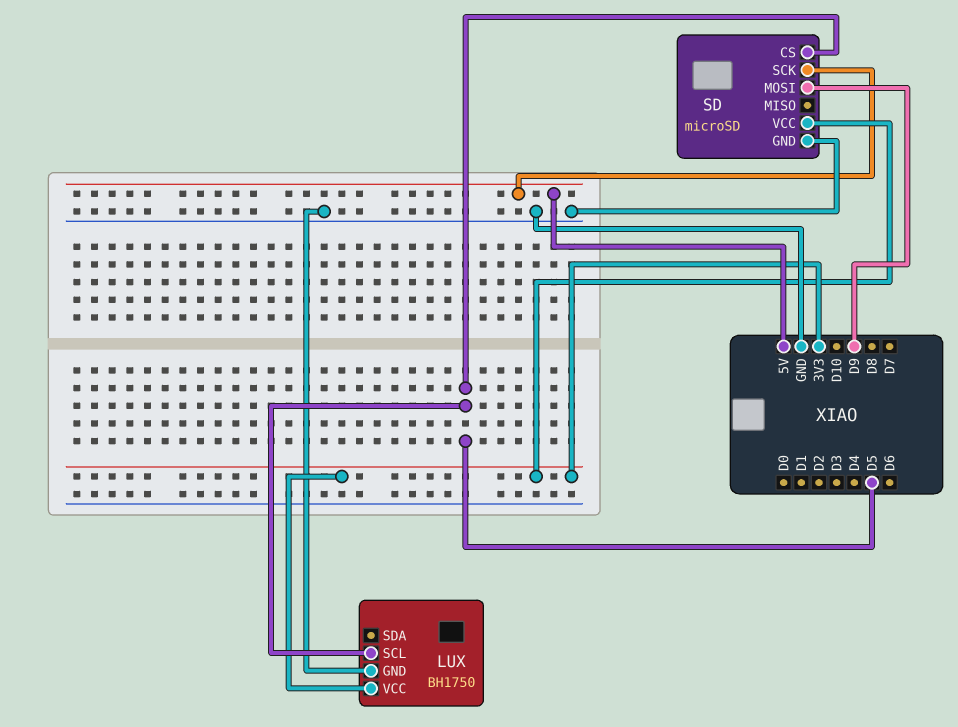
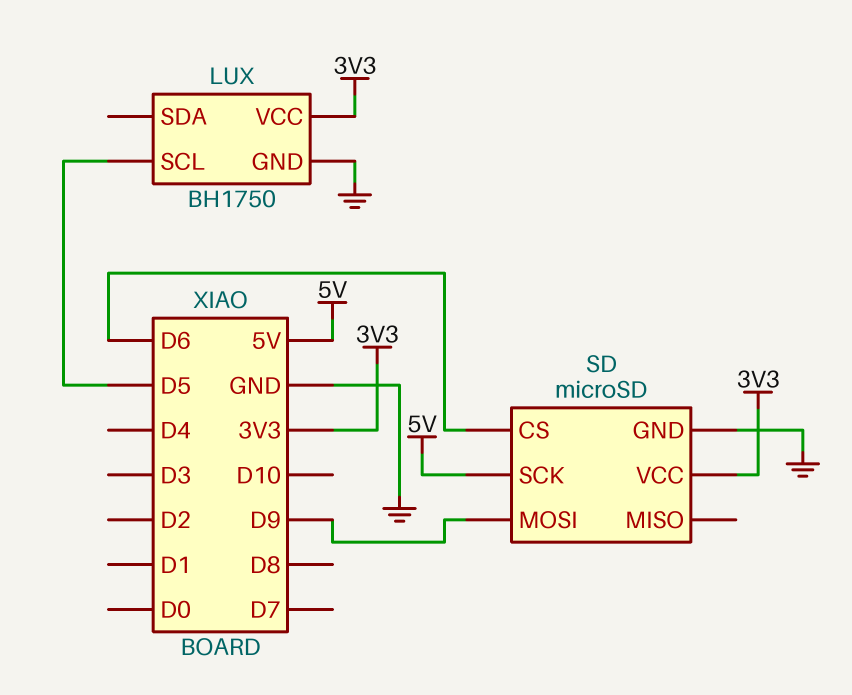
SD pin CS: D5 -> D6

